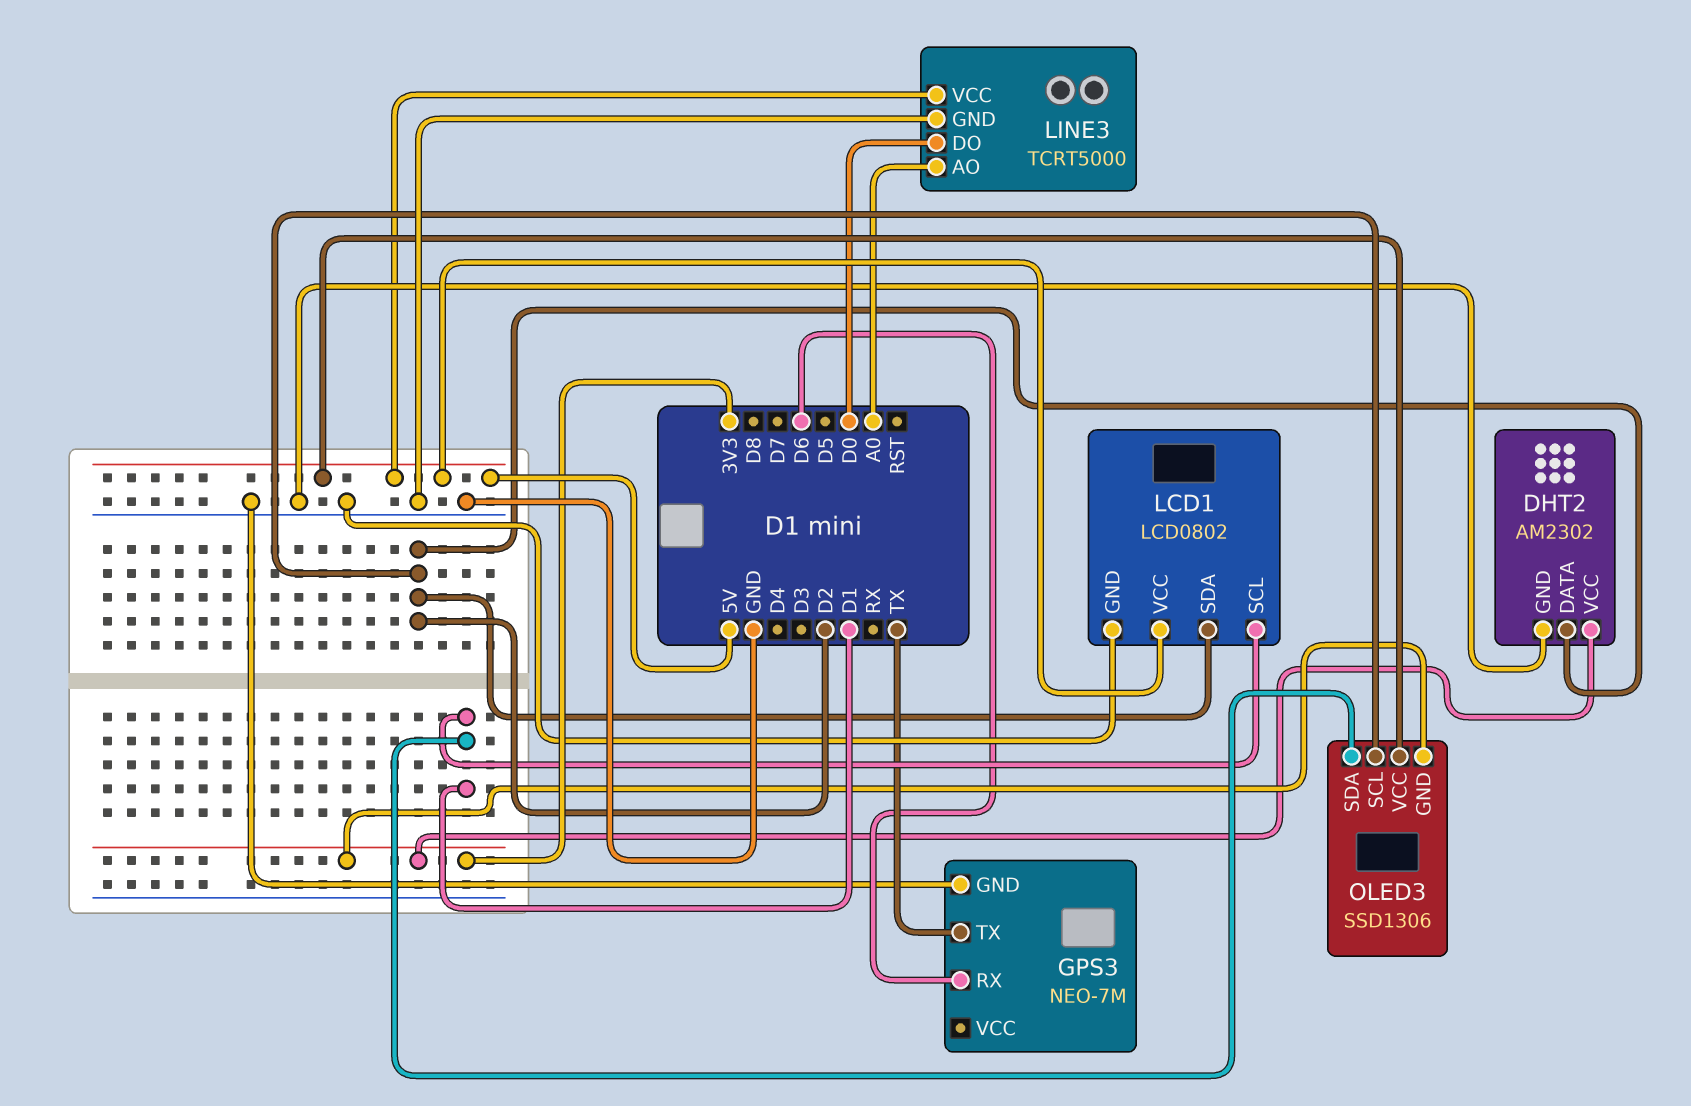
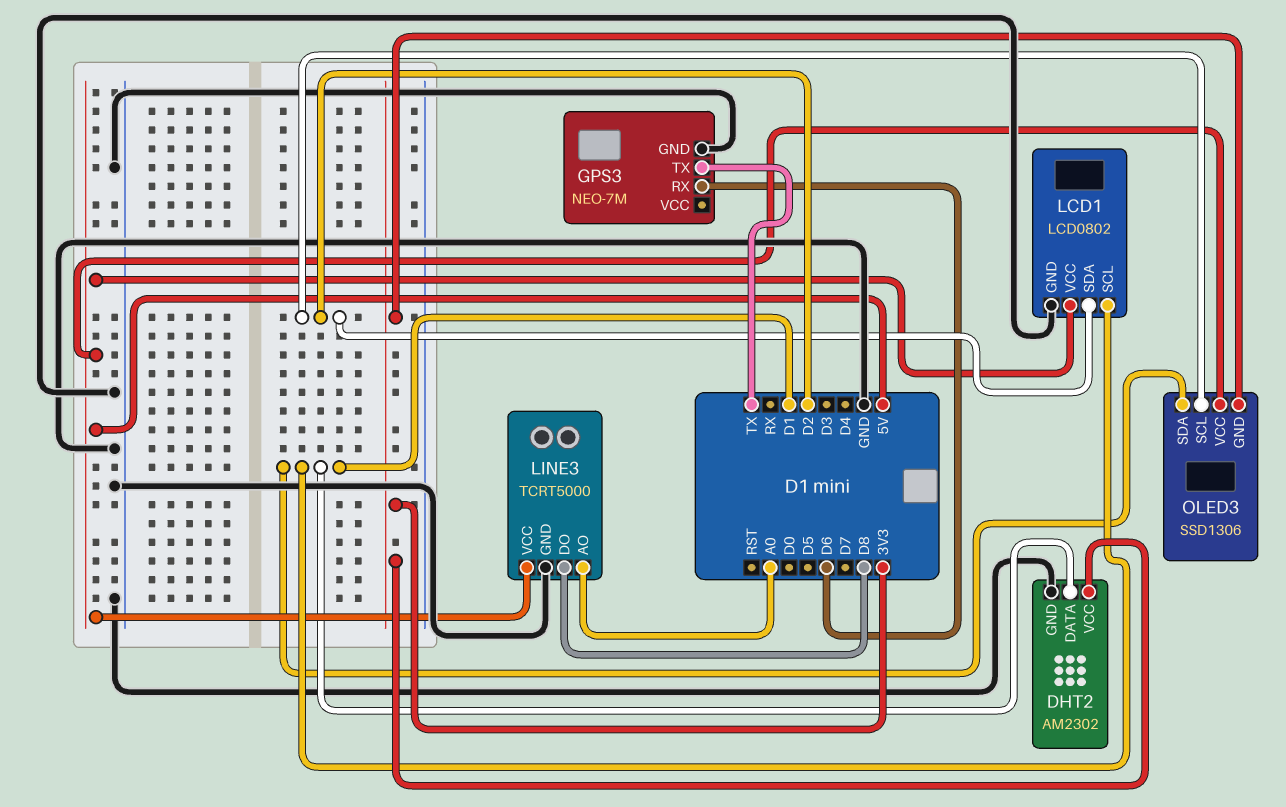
DHT2 pin DATA: D2 -> D1
LINE3 pin DO: D0 -> D8

